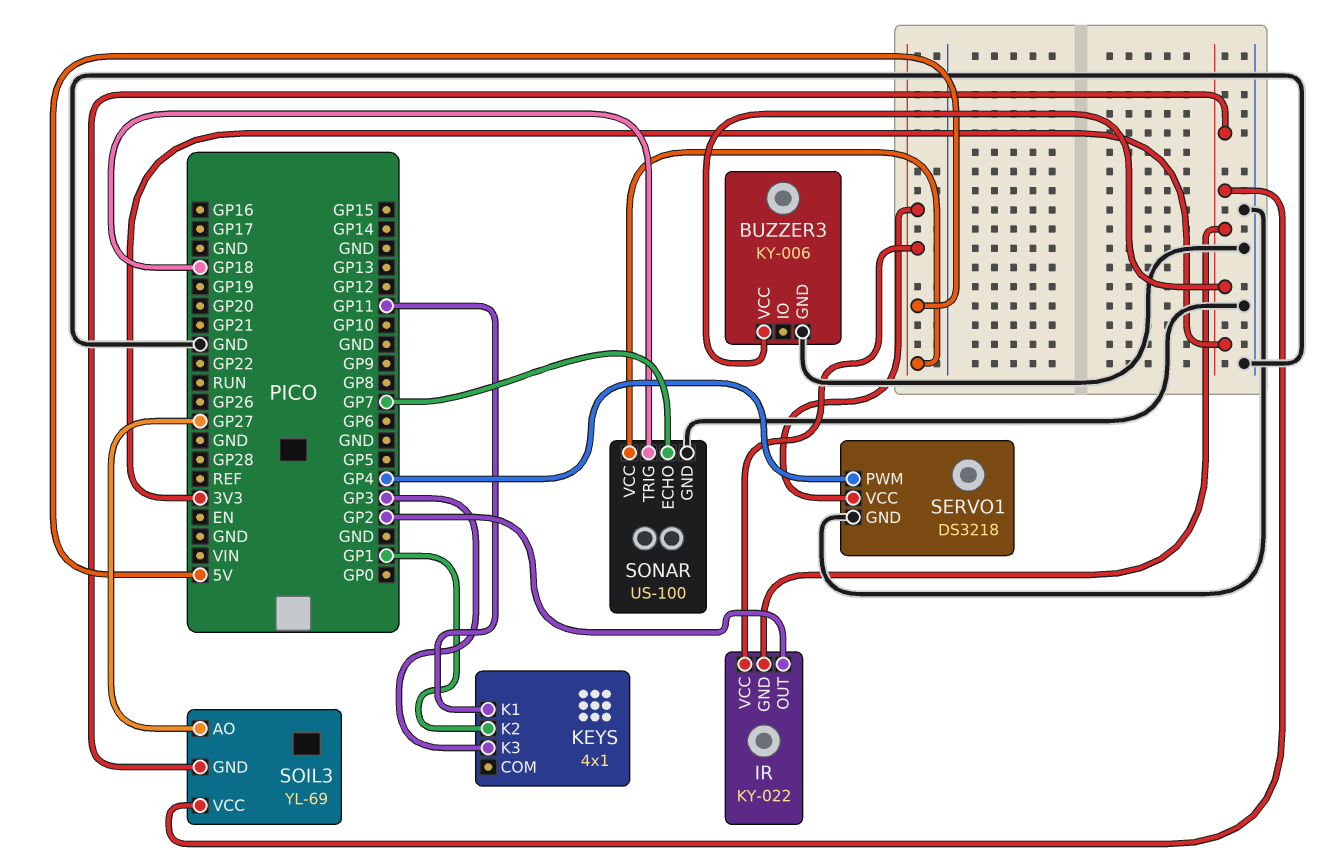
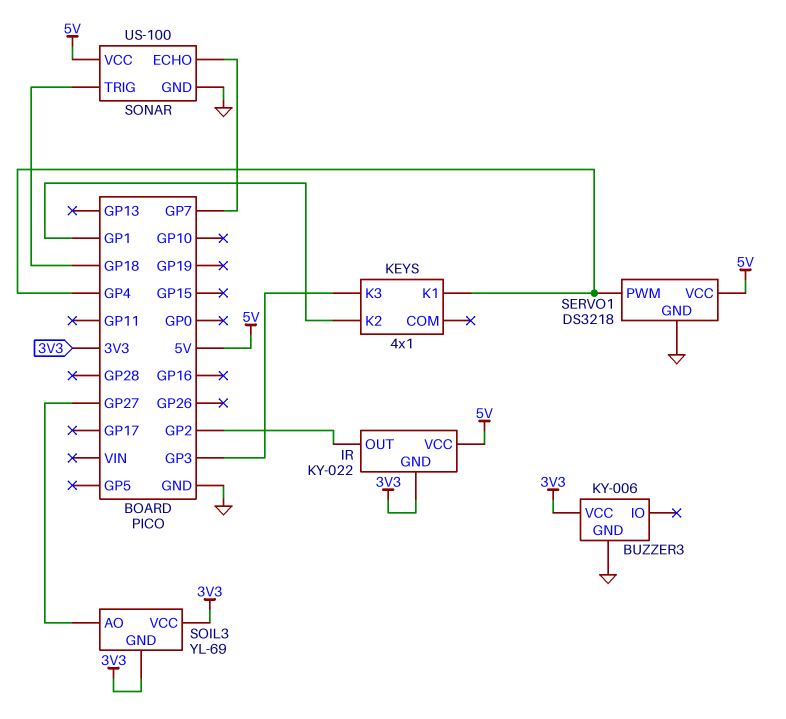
KEYS pin K1: GP11 -> GP4

